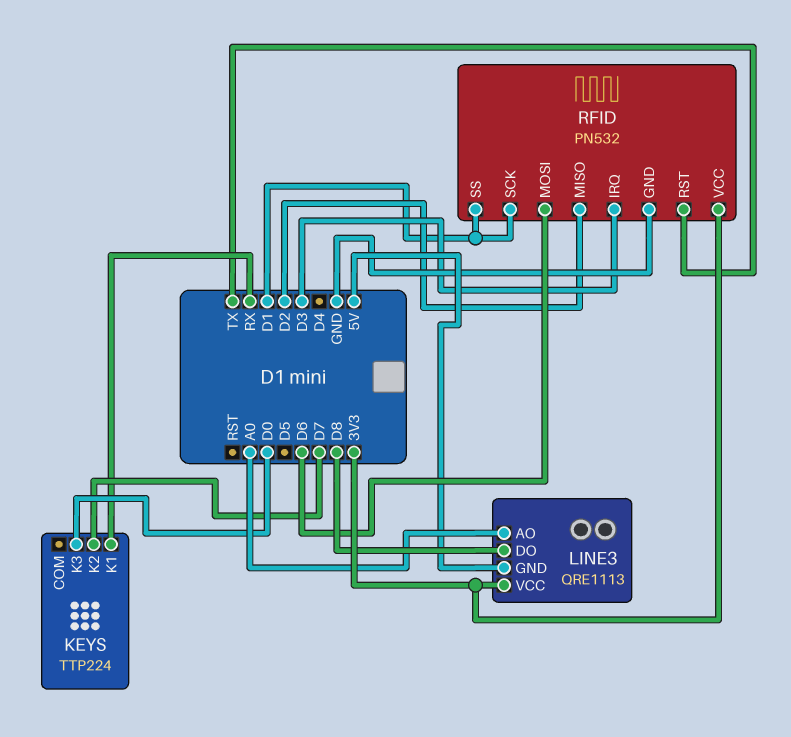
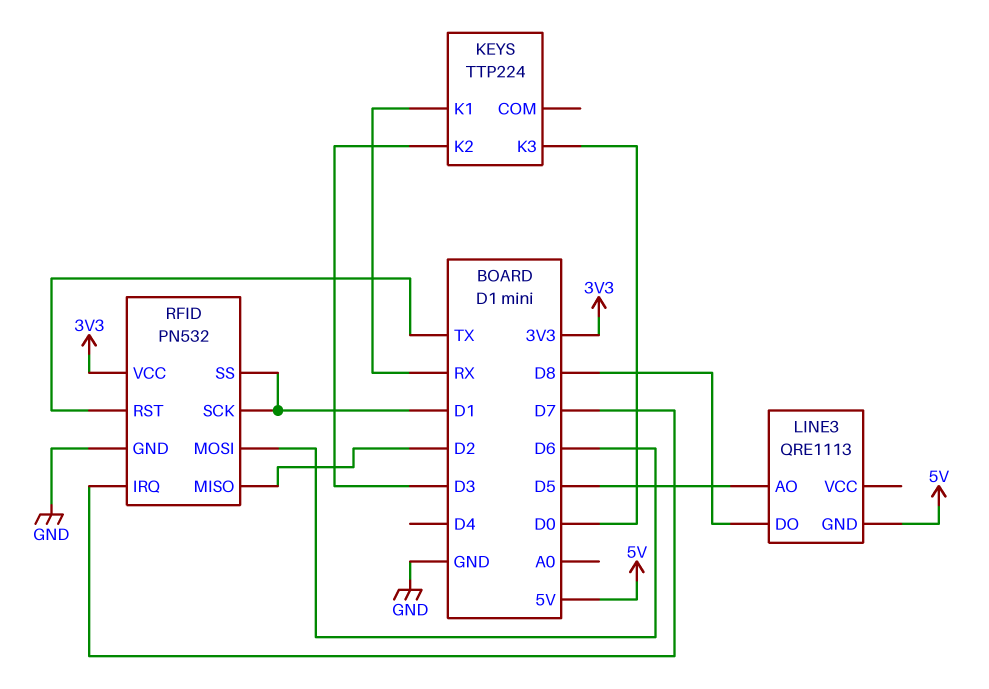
KEYS pin K2: D7 -> D3
LINE3 pin AO: A0 -> D5
LINE3 pin VCC: 3V3 -> none
RFID pin IRQ: D3 -> D7

